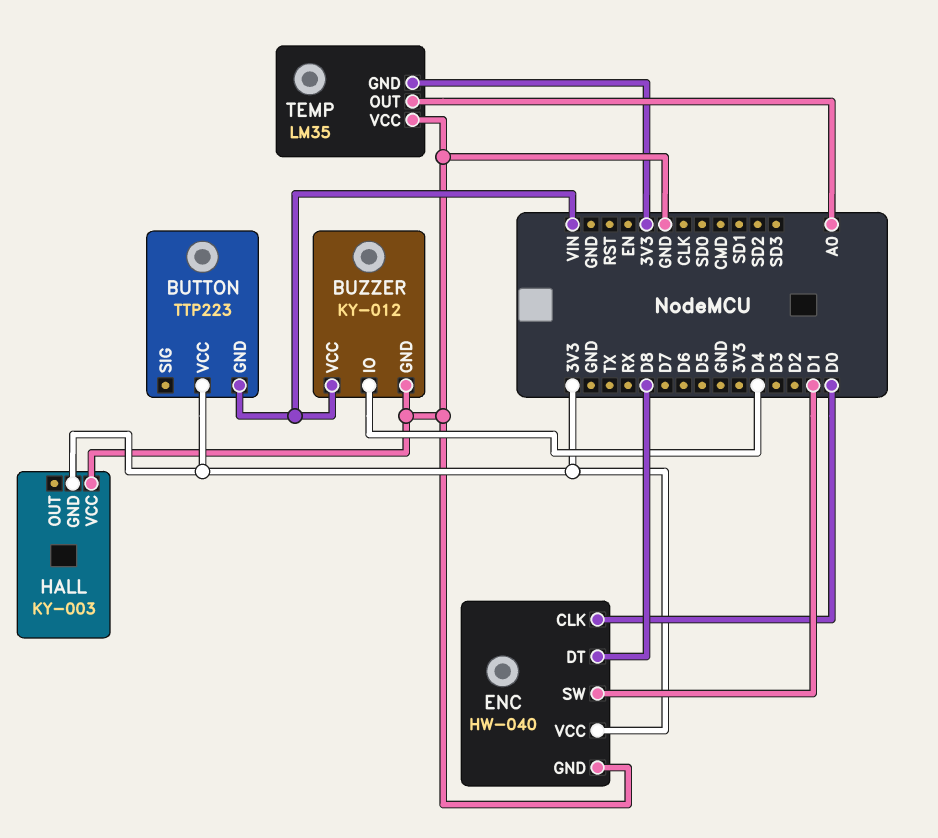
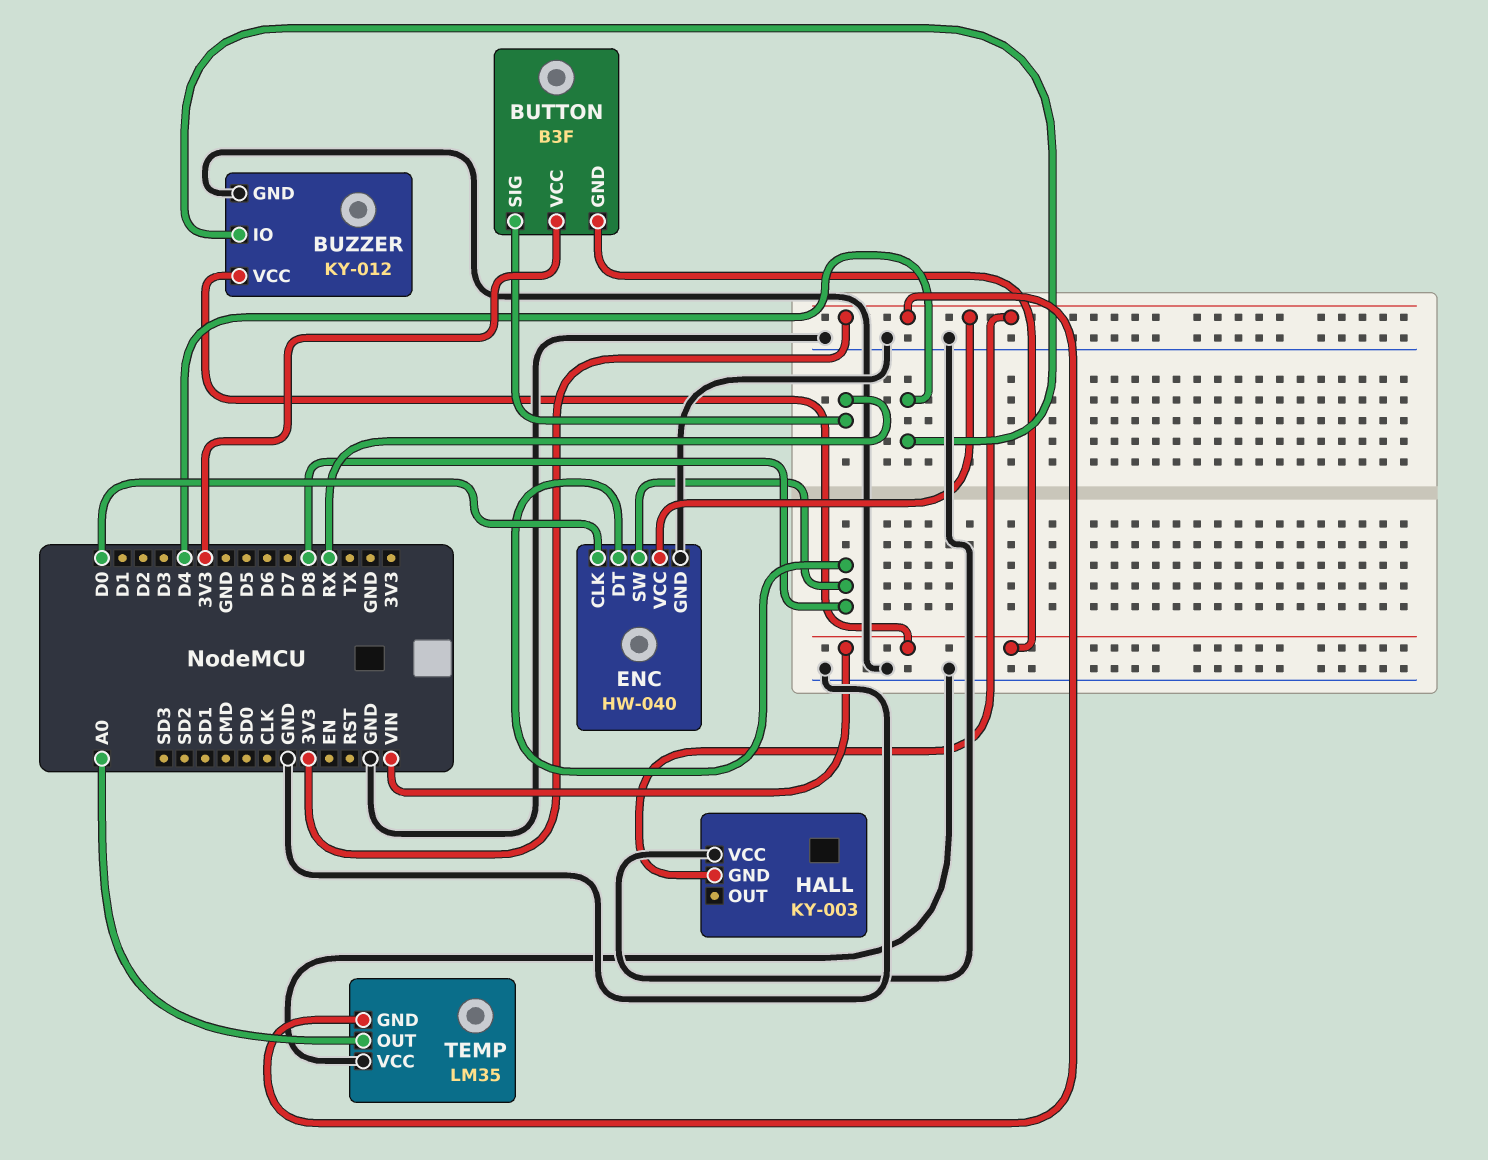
BUTTON: TTP223 -> B3F
BUTTON pin SIG: none -> RX
ENC pin SW: D1 -> D8

